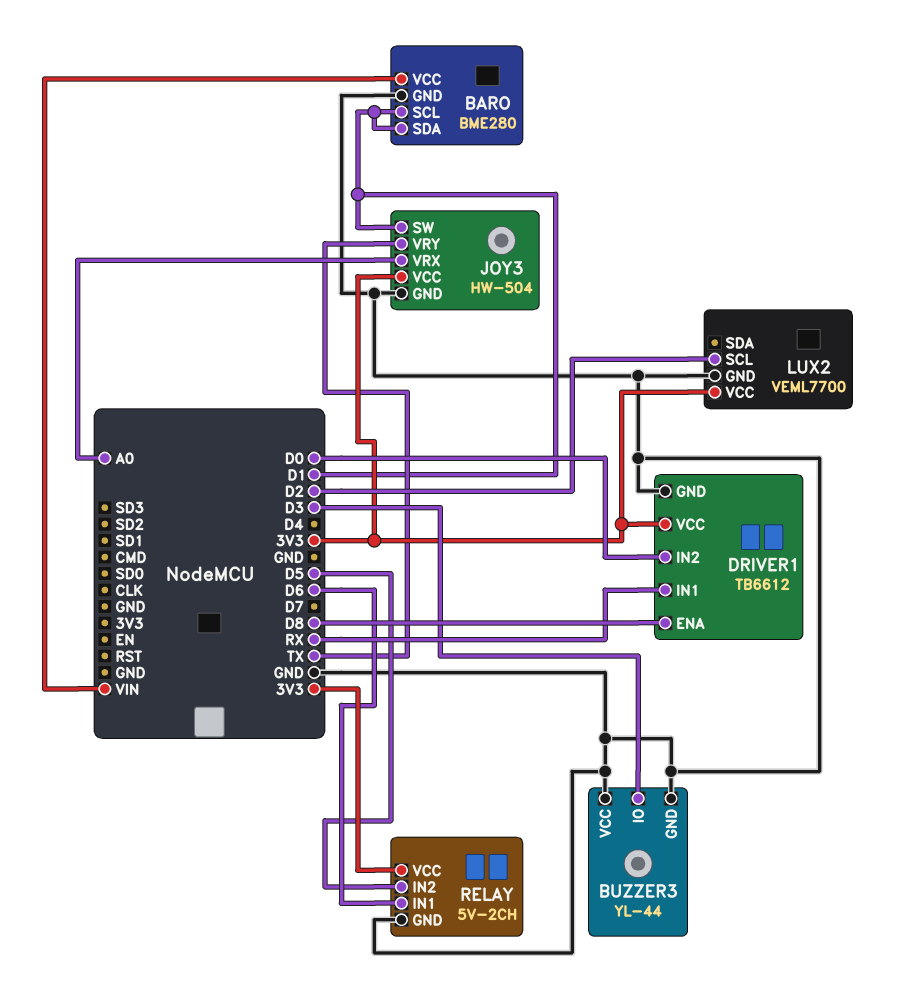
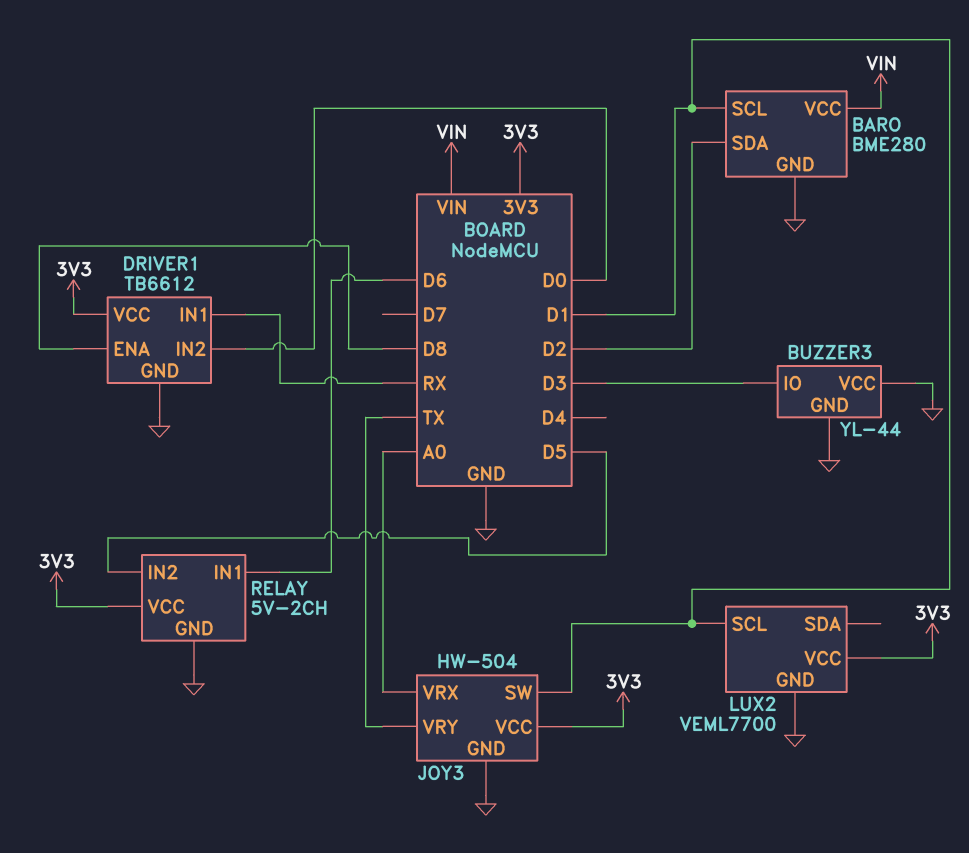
BARO pin SDA: D1 -> D2
LUX2 pin SCL: D2 -> D1

